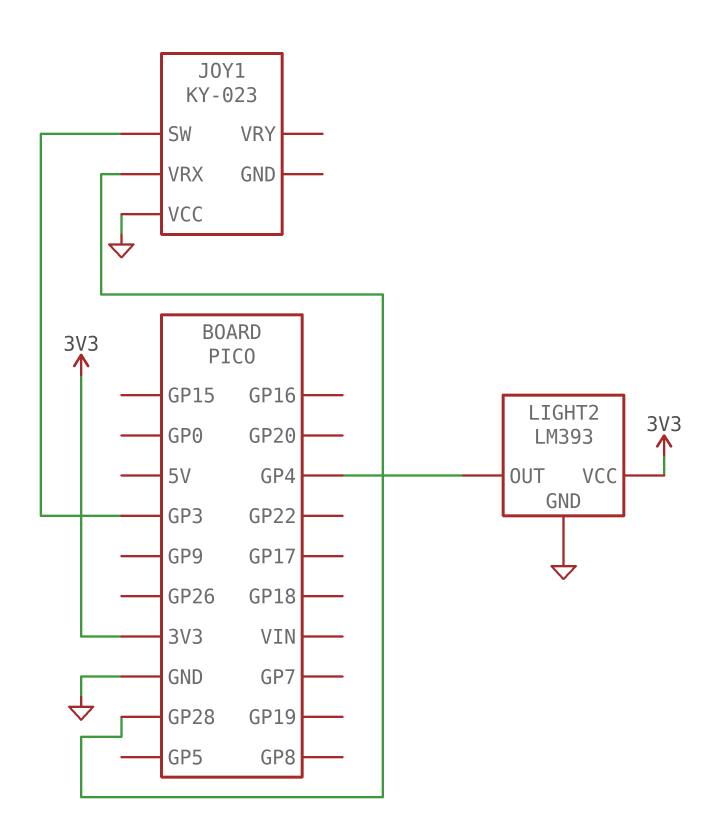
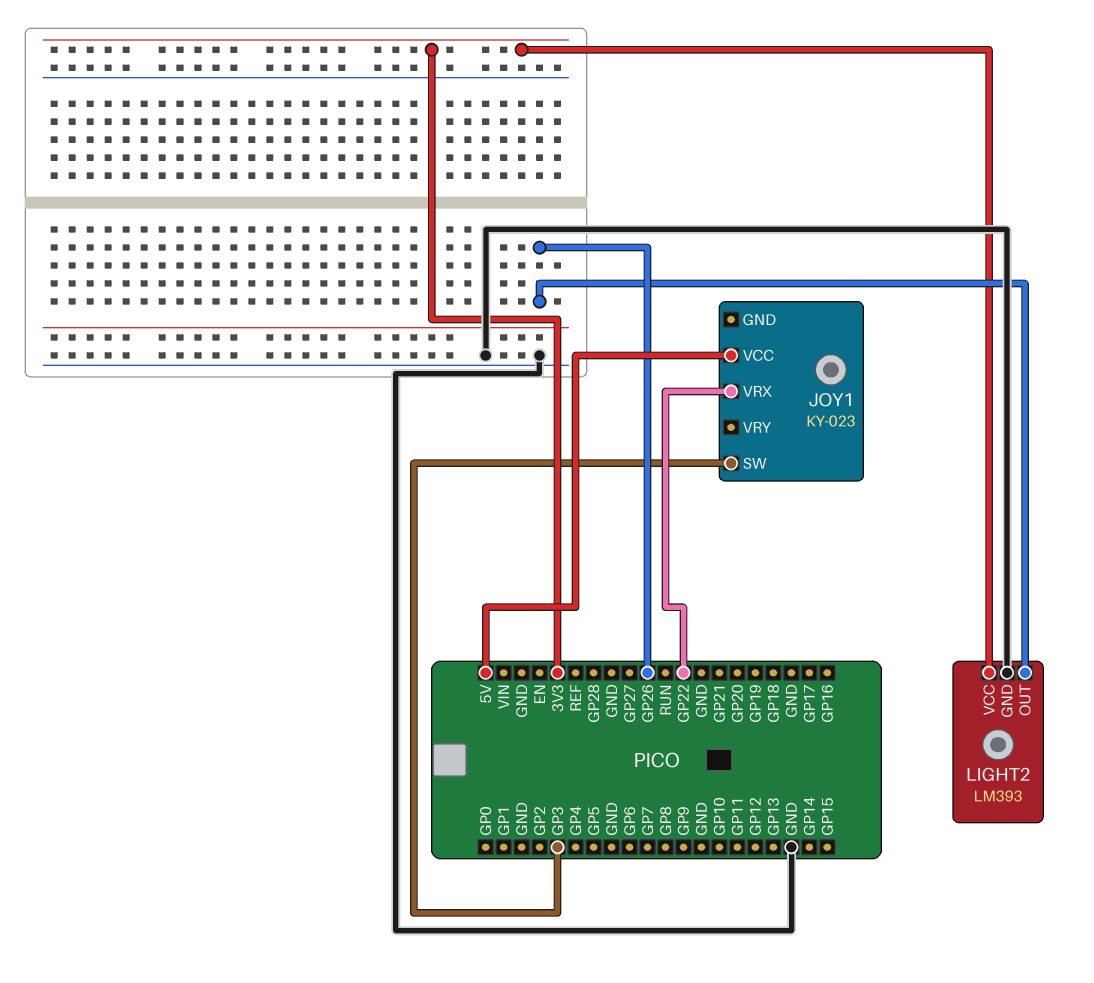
JOY1 pin VCC: GND -> 5V
JOY1 pin VRX: GP28 -> GP22
LIGHT2 pin OUT: GP4 -> GP26

